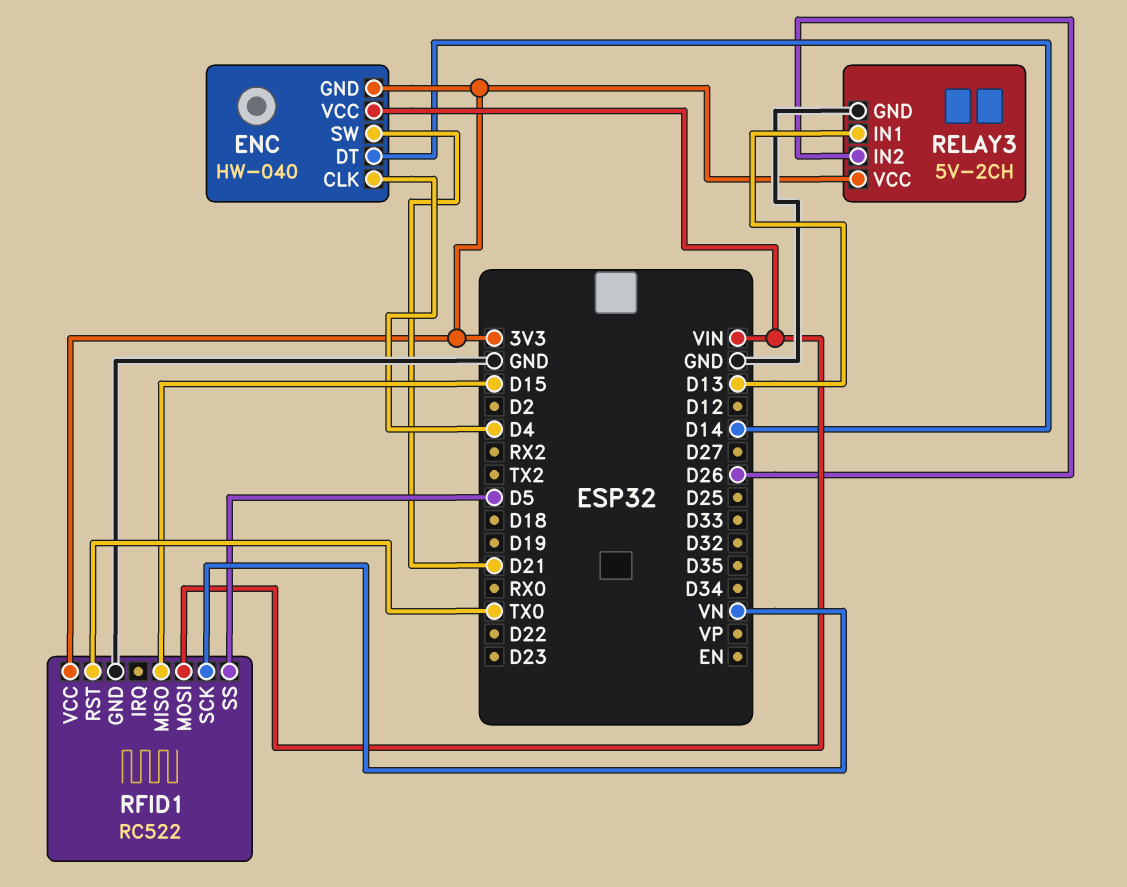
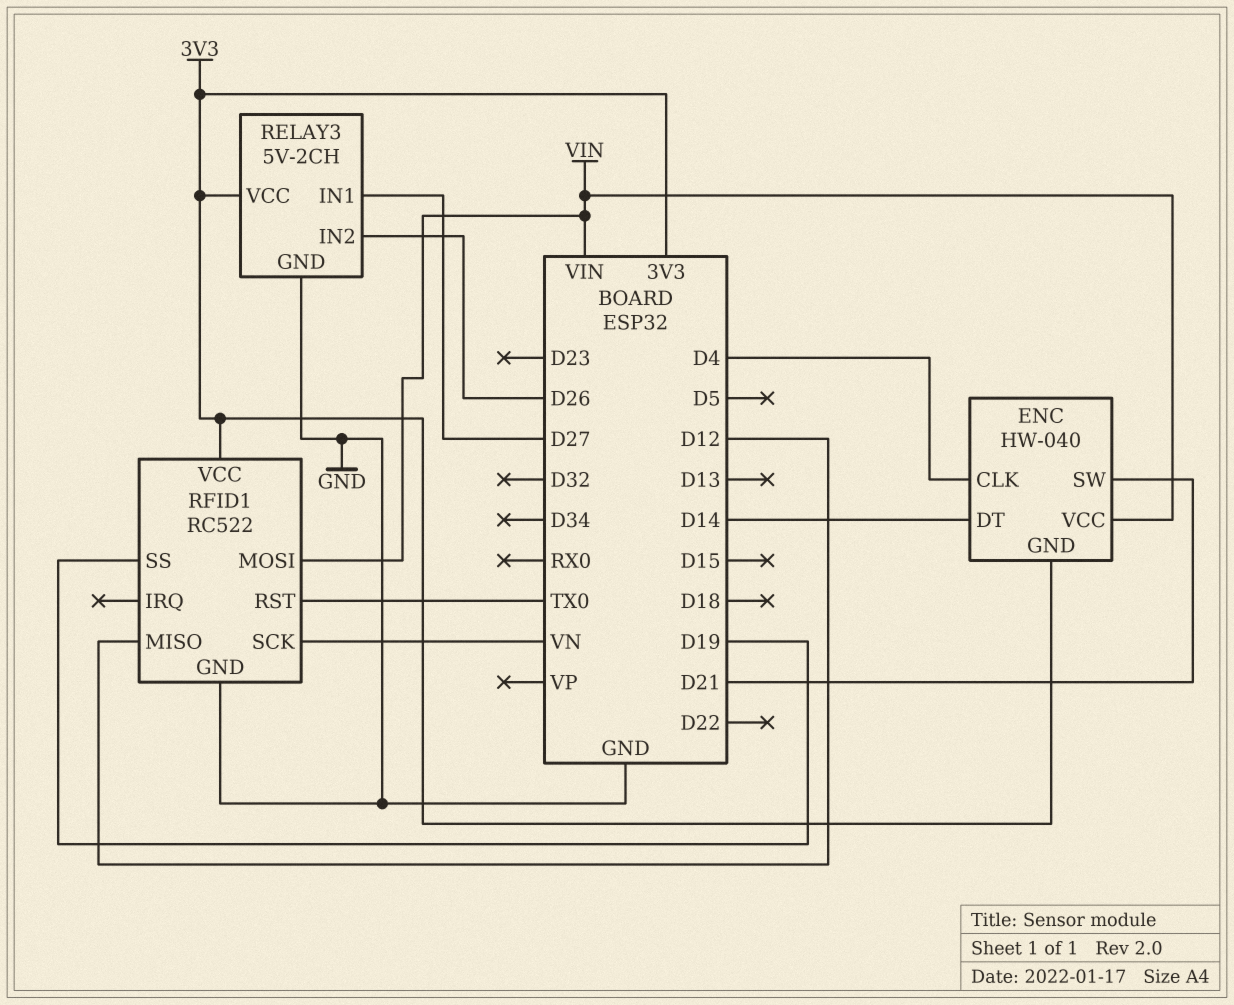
RELAY3 pin IN1: D13 -> D27
RFID1 pin MISO: D15 -> D12
RFID1 pin SS: D5 -> D19

